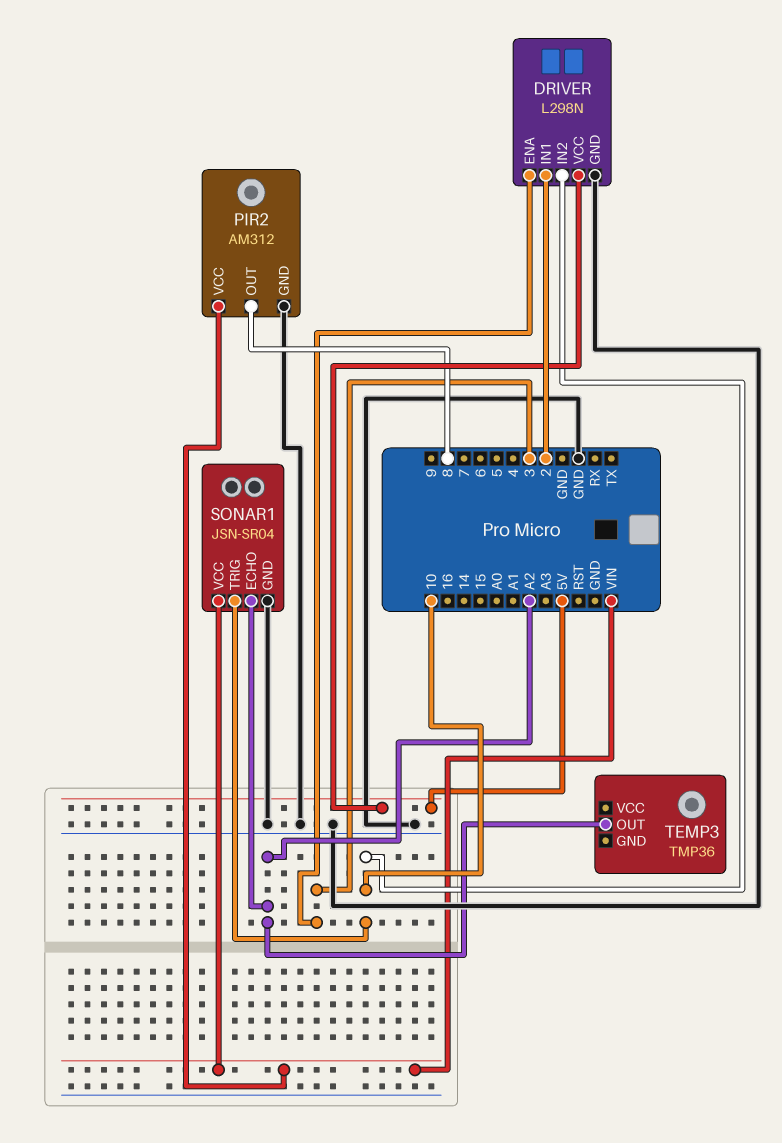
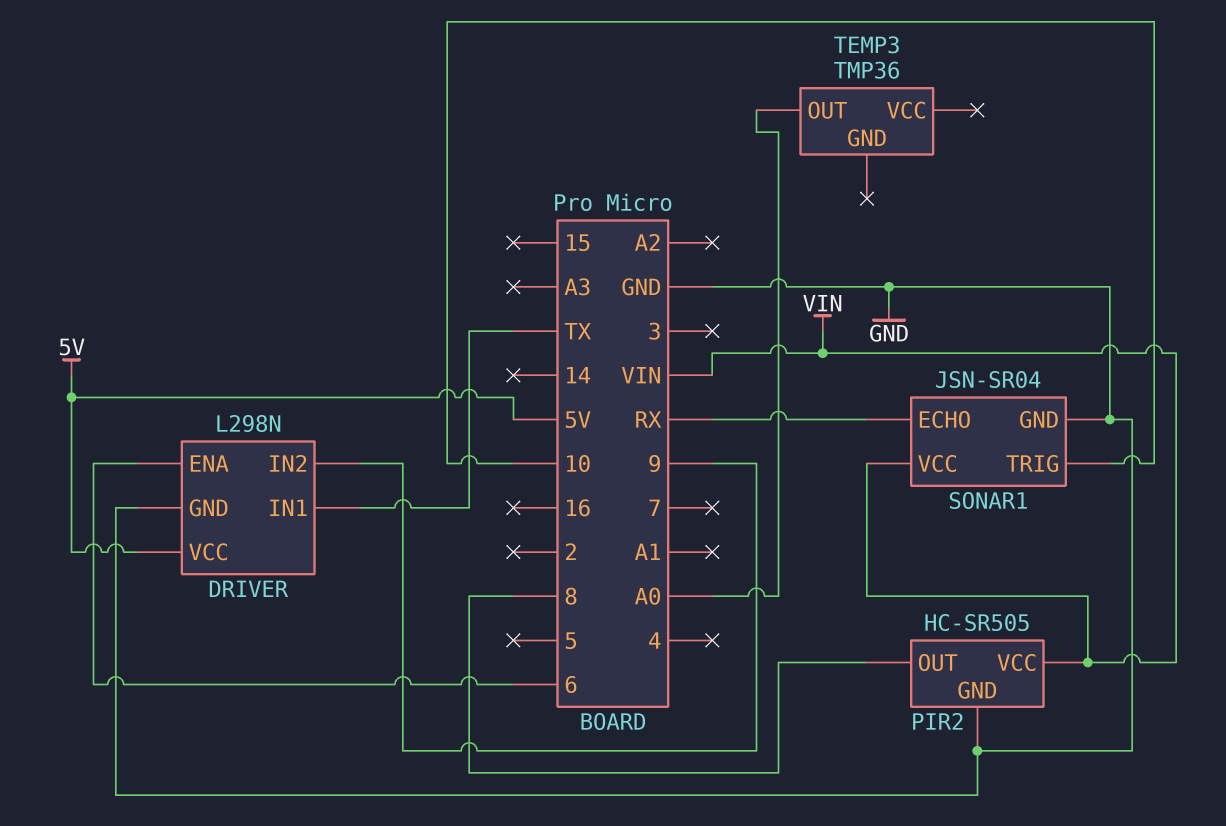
DRIVER pin ENA: 3 -> 6
DRIVER pin IN1: 2 -> TX
DRIVER pin IN2: 10 -> 9
PIR2: AM312 -> HC-SR505
SONAR1 pin ECHO: A2 -> RX
TEMP3 pin OUT: A2 -> A0

